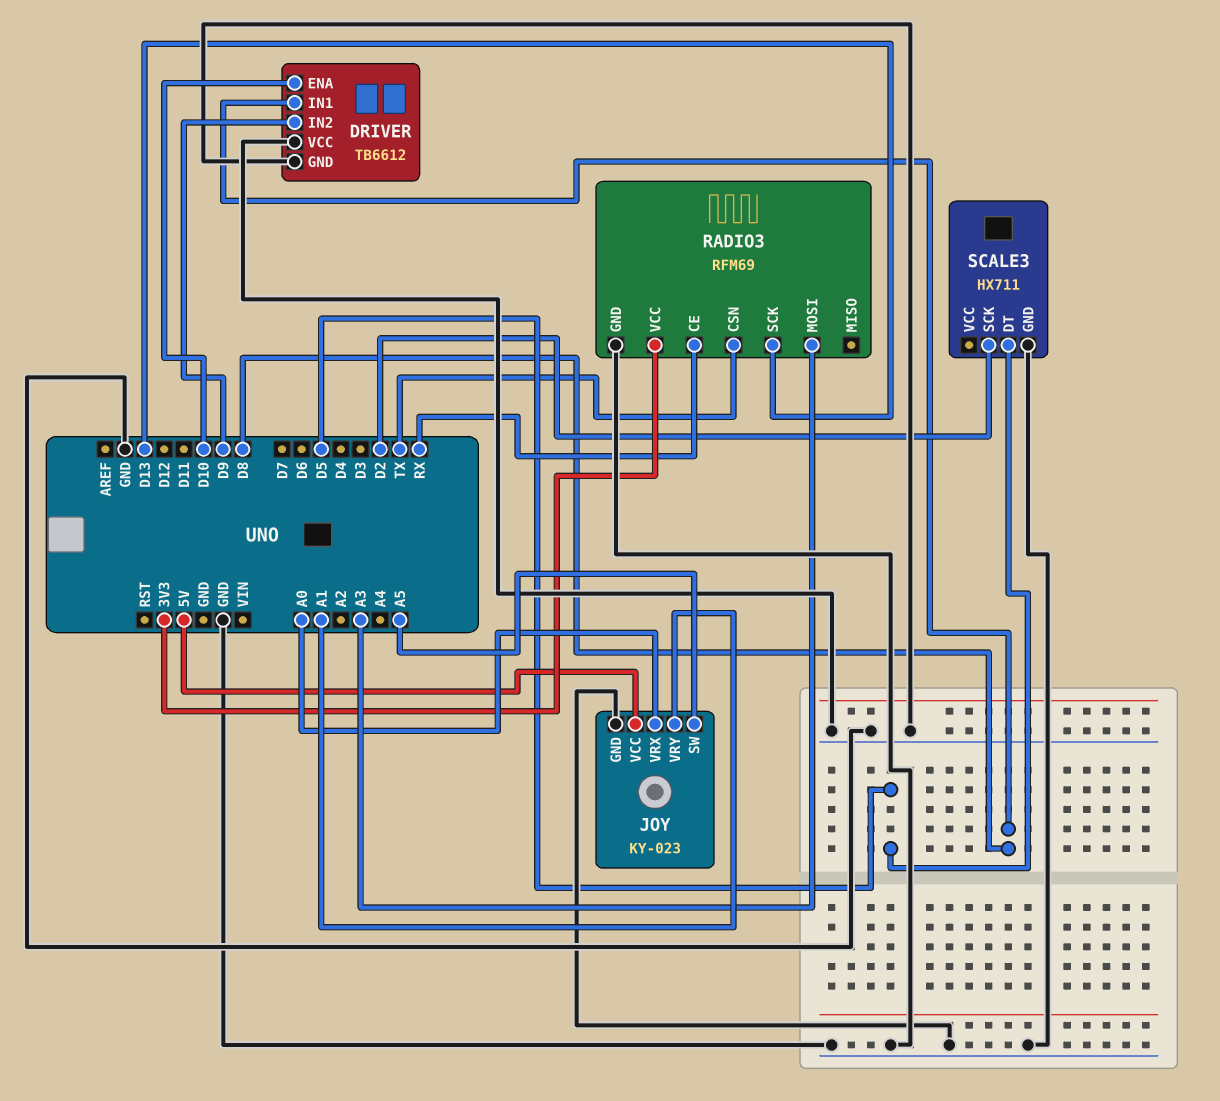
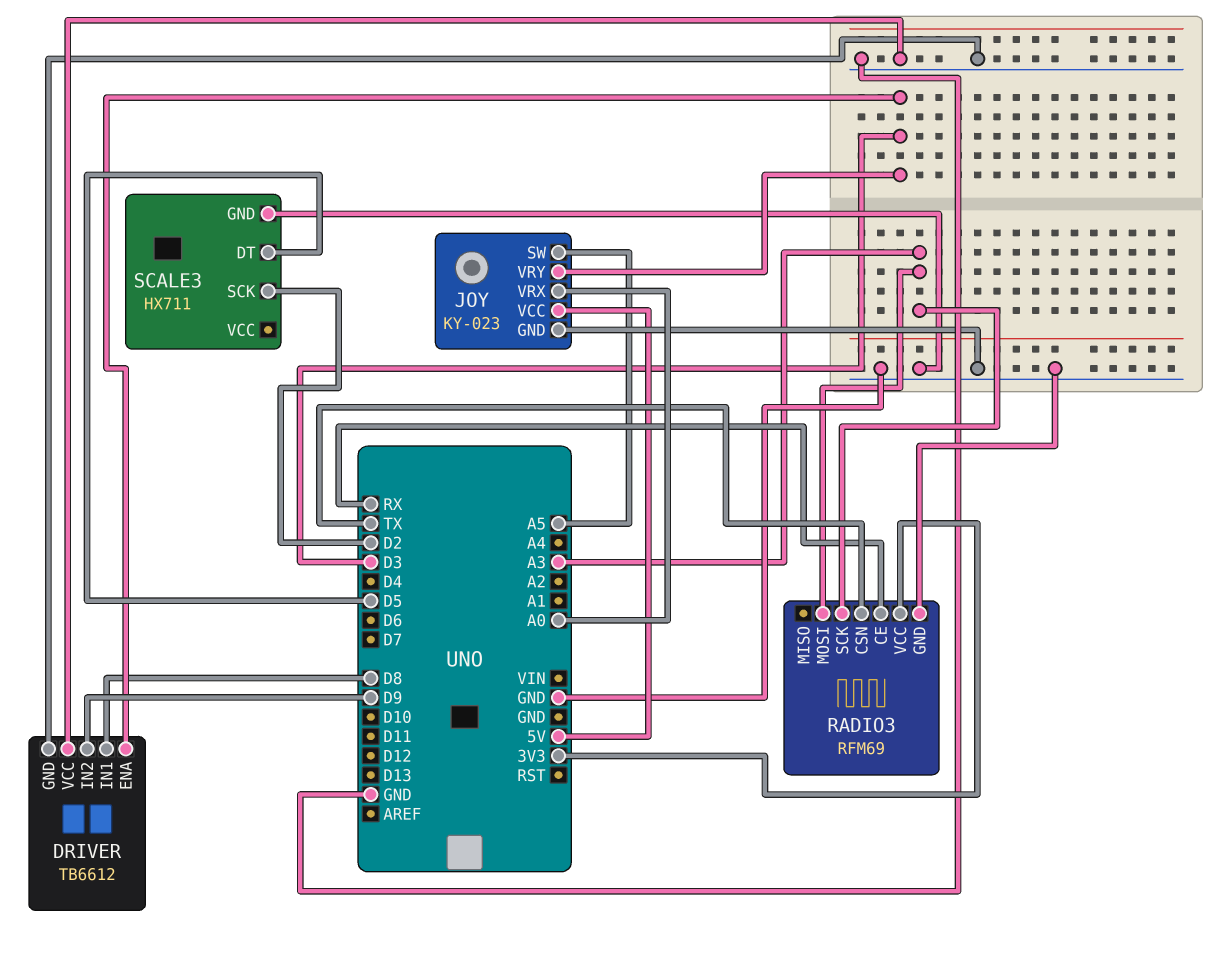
DRIVER pin ENA: D10 -> D3
JOY pin VRY: A1 -> D3
RADIO3 pin SCK: D13 -> A3

